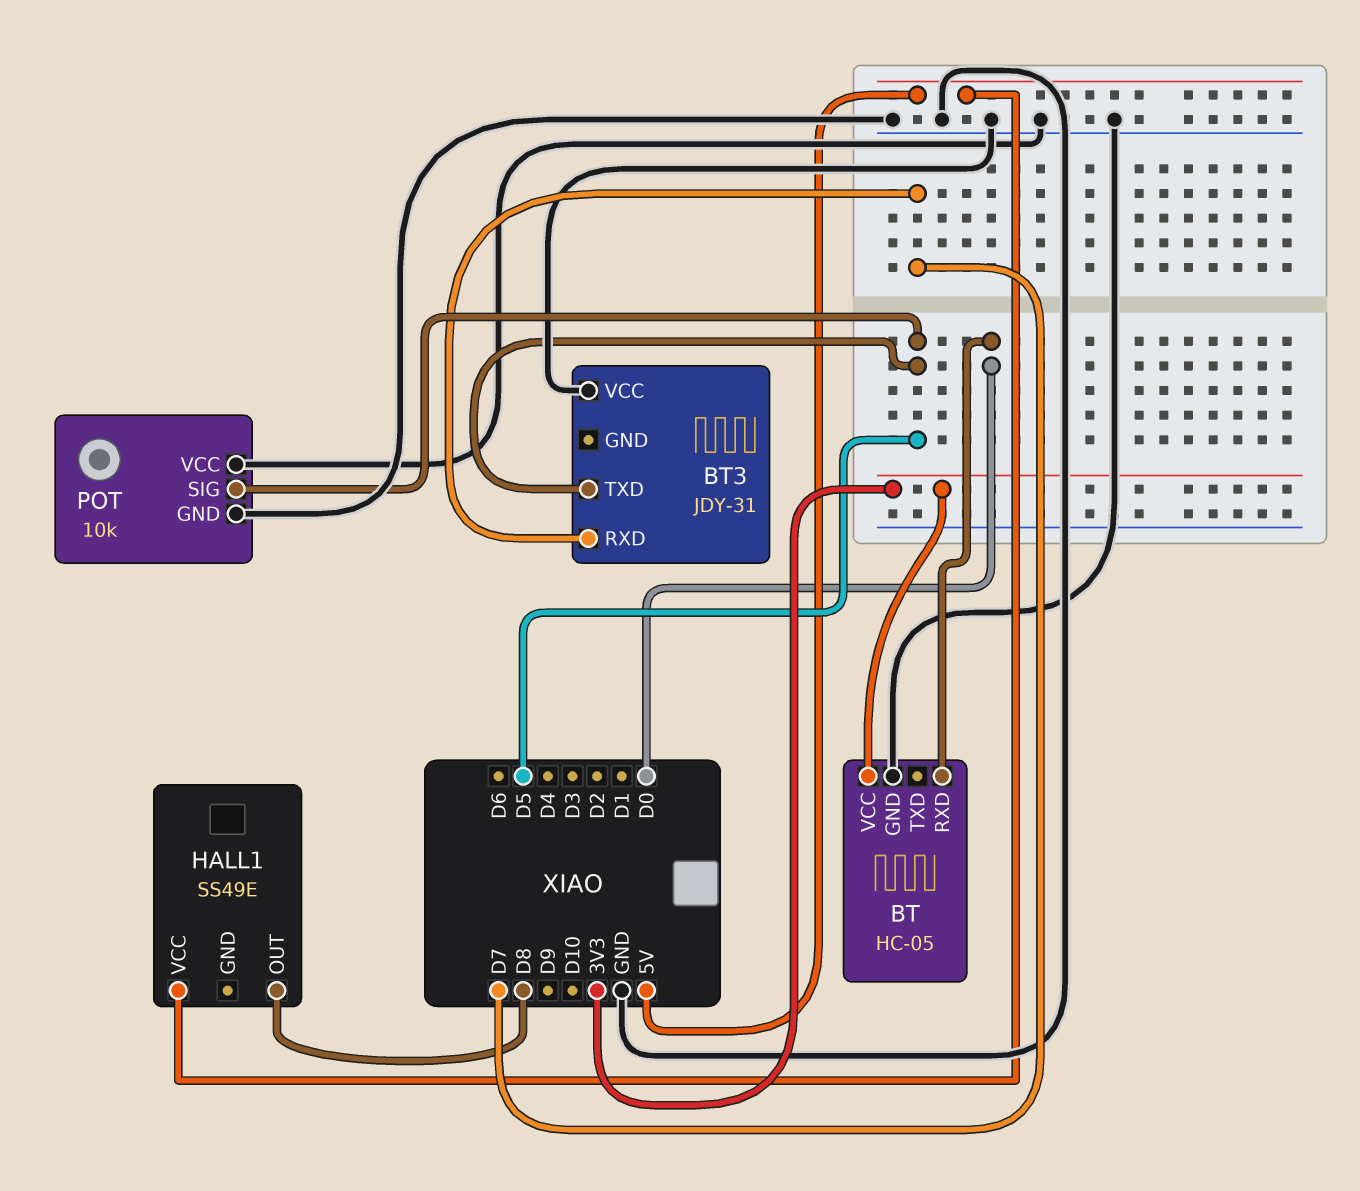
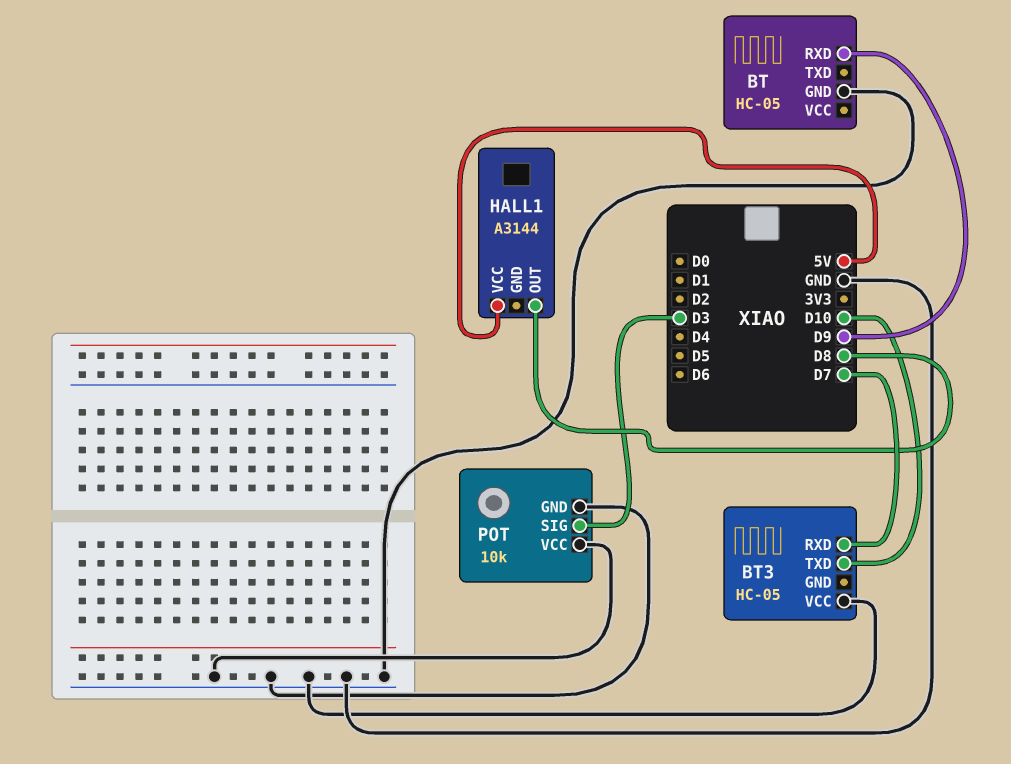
BT pin RXD: D0 -> D9
BT pin VCC: 3V3 -> none
BT3: JDY-31 -> HC-05
BT3 pin TXD: D5 -> D10
HALL1: SS49E -> A3144
POT pin SIG: D5 -> D3

